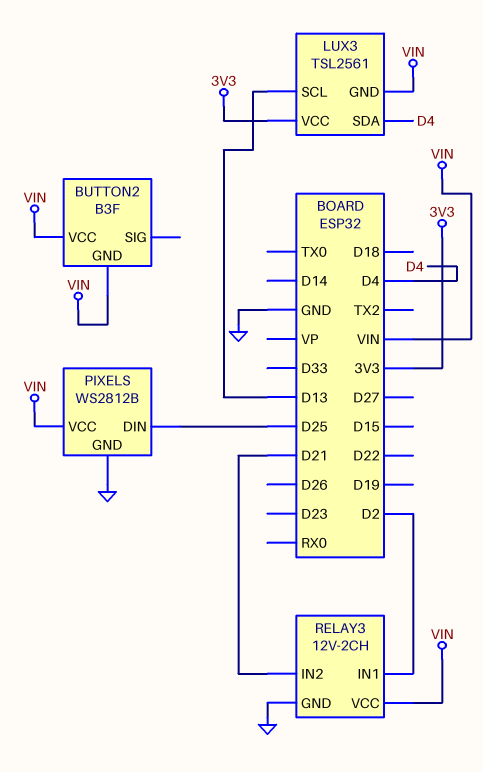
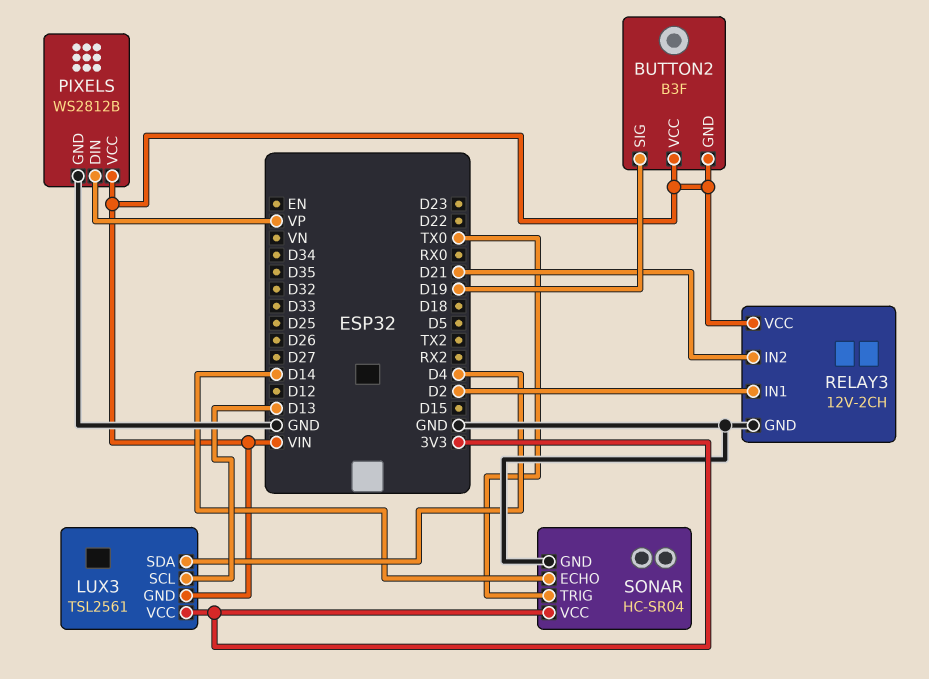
BUTTON2 pin SIG: none -> D19
PIXELS pin DIN: D25 -> VP
SONAR: none -> HC-SR04
SONAR pin ECHO: none -> D14
SONAR pin GND: none -> GND
SONAR pin TRIG: none -> TX0
SONAR pin VCC: none -> 3V3

